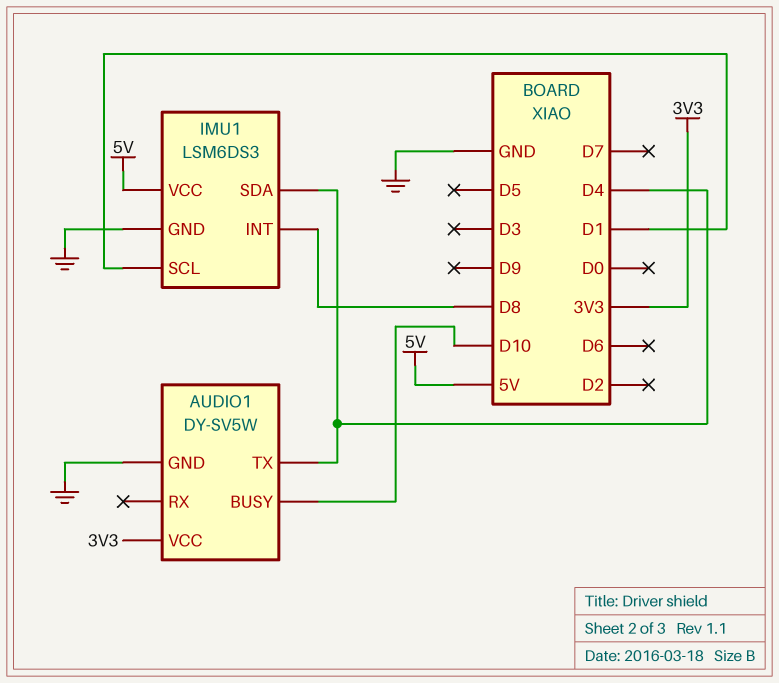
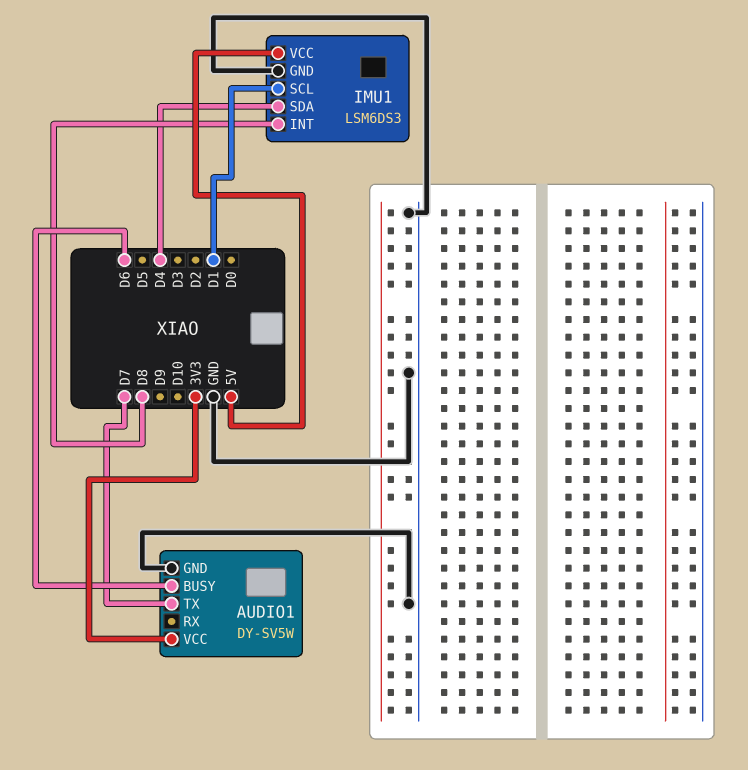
AUDIO1 pin BUSY: D10 -> D6
AUDIO1 pin TX: D4 -> D7

